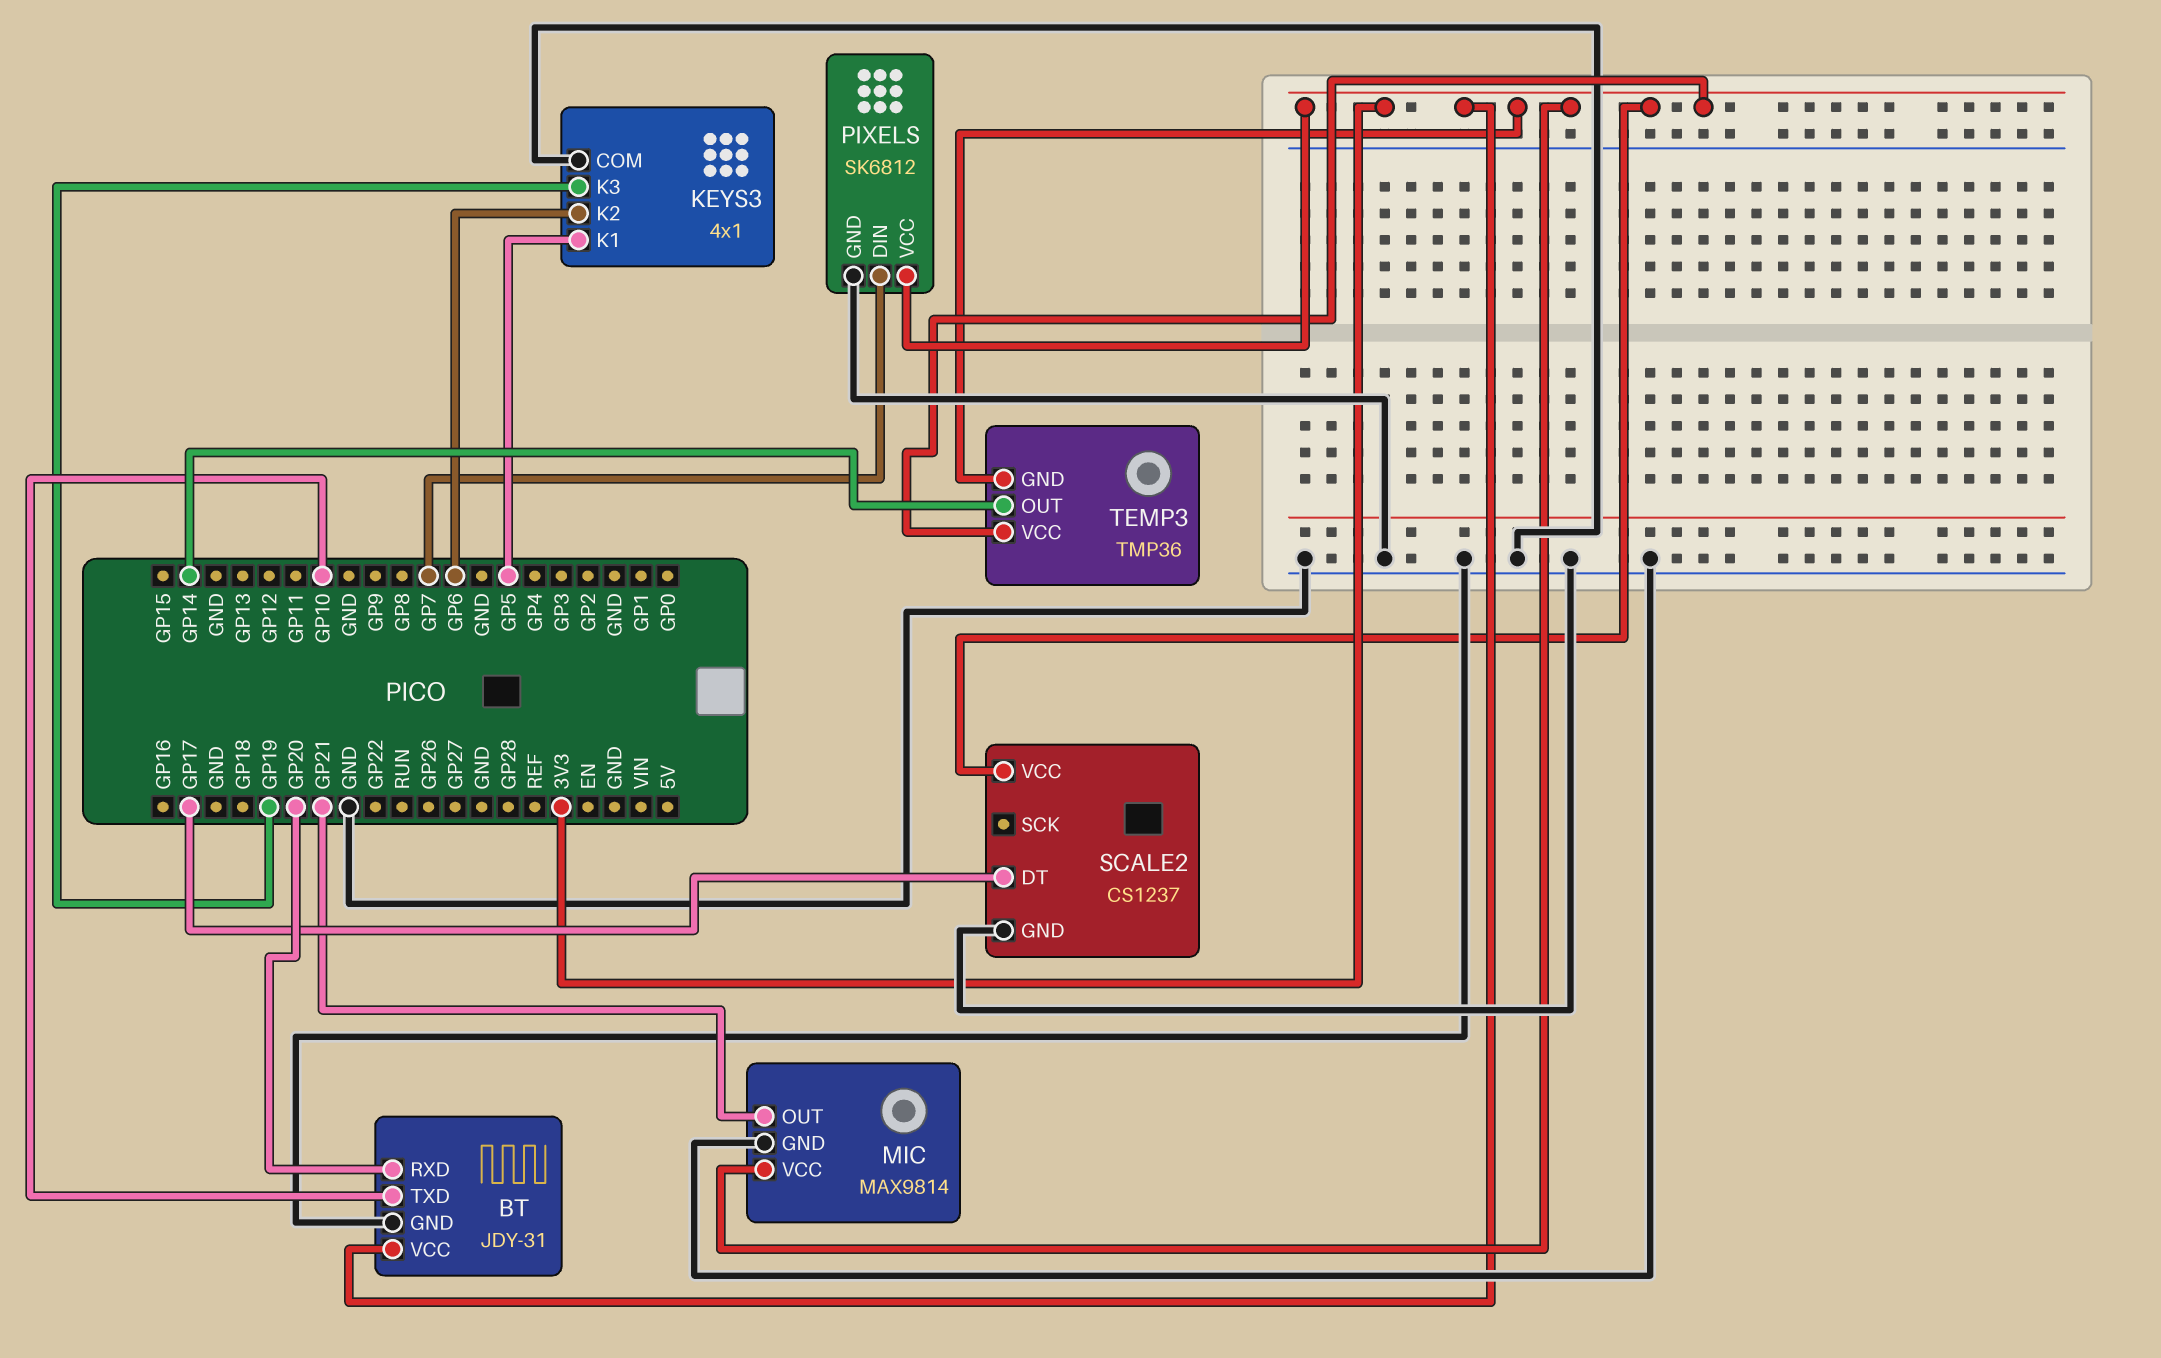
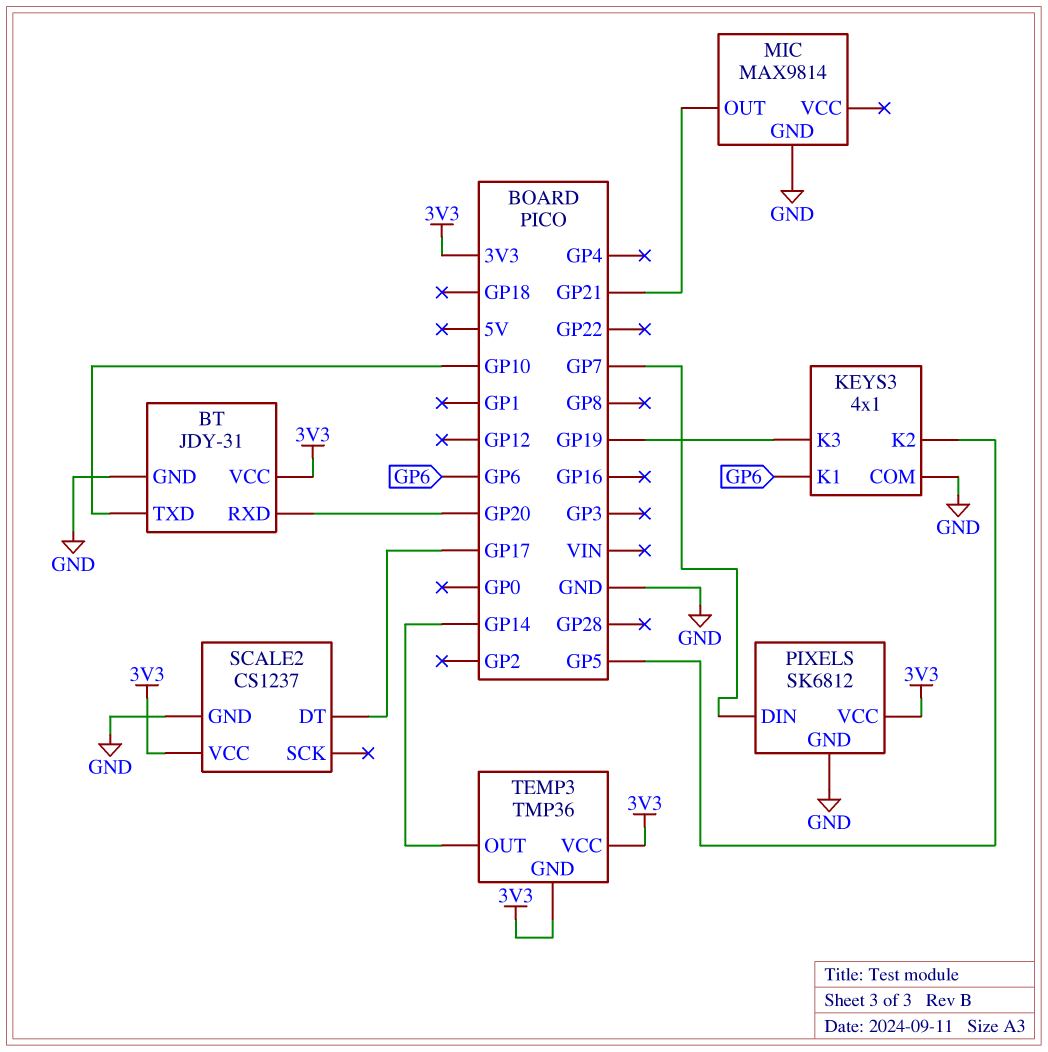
KEYS3 pin K1: GP5 -> GP6
KEYS3 pin K2: GP6 -> GP5
MIC pin VCC: 3V3 -> none

